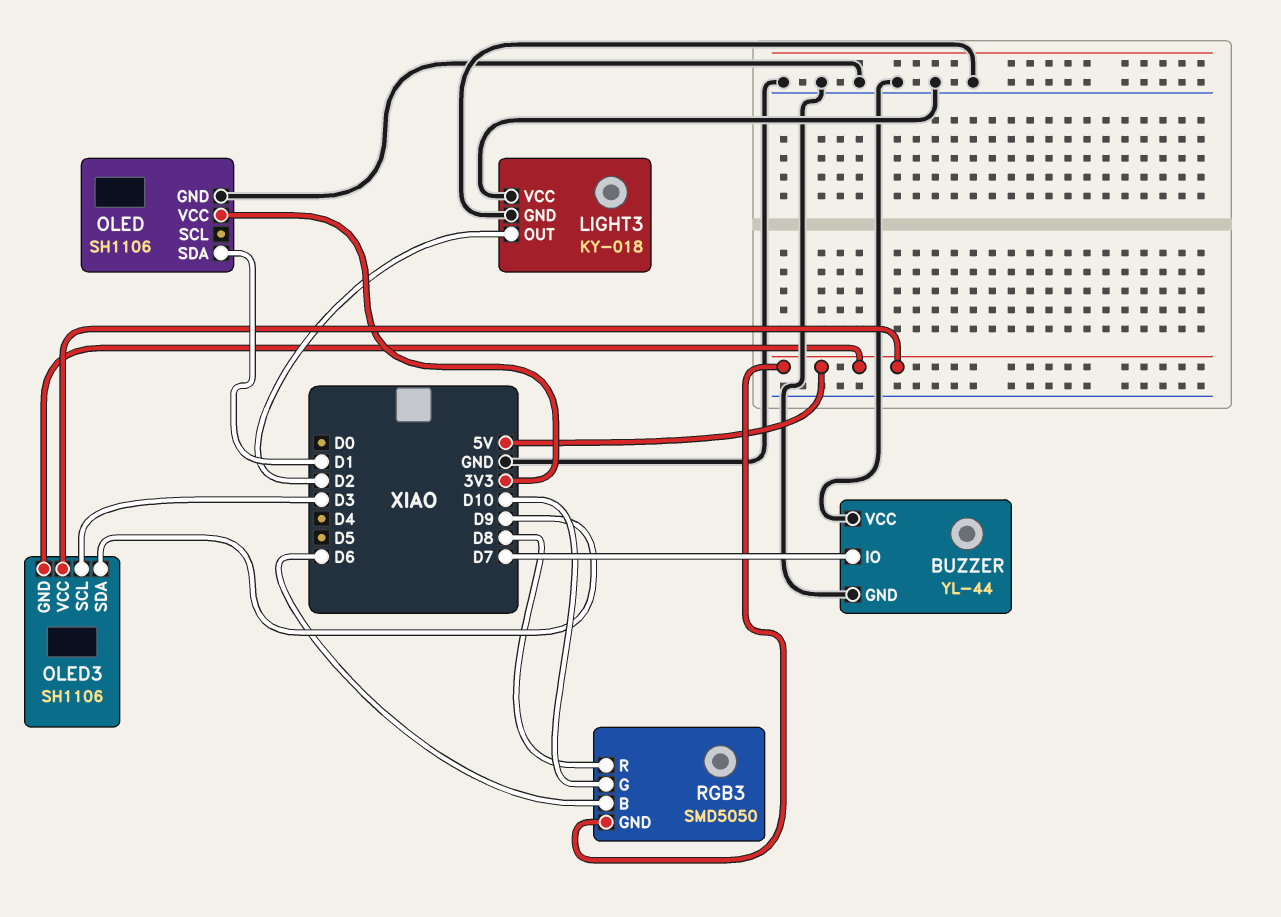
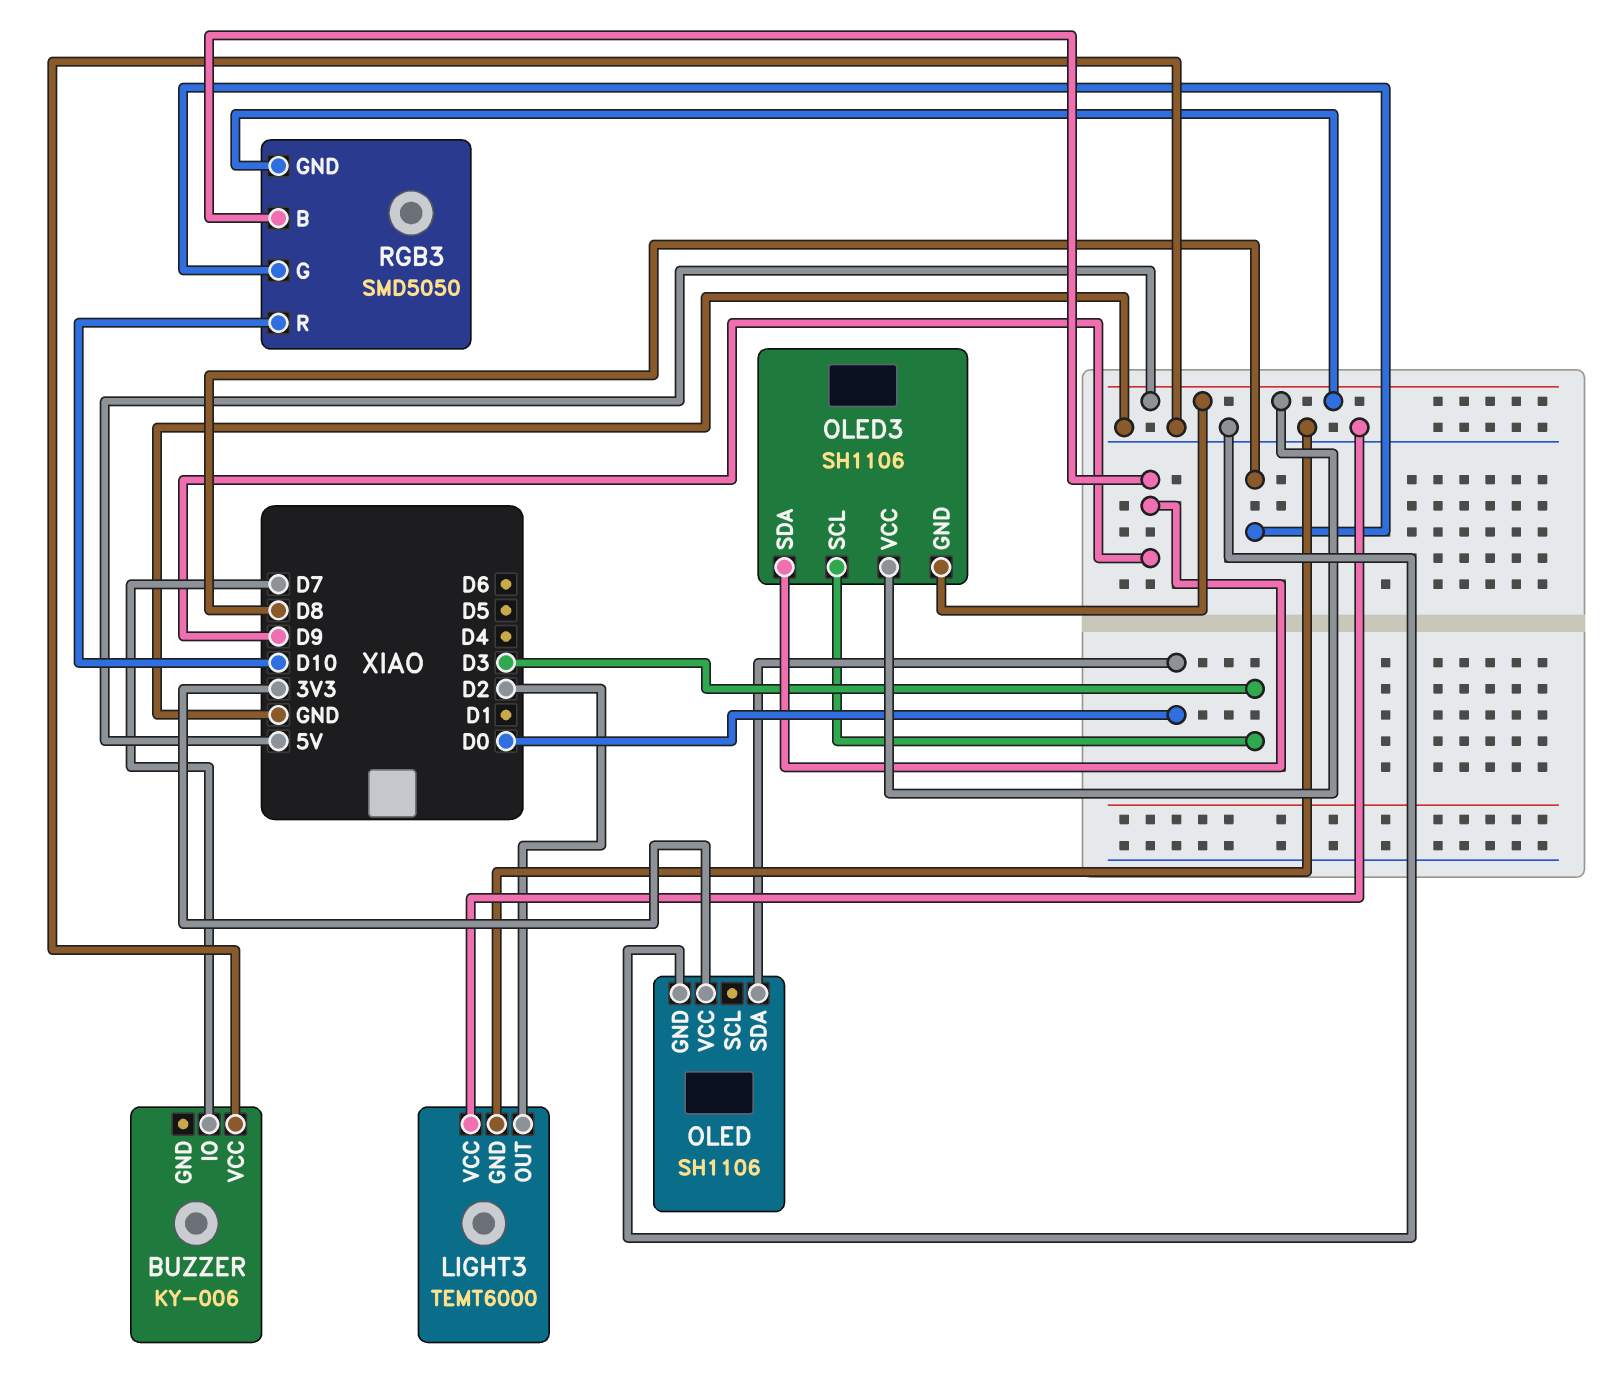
BUZZER: YL-44 -> KY-006
BUZZER pin GND: GND -> none
LIGHT3: KY-018 -> TEMT6000
OLED pin SDA: D1 -> D0
RGB3 pin B: D6 -> D9
RGB3 pin G: D10 -> D8
RGB3 pin R: D8 -> D10

